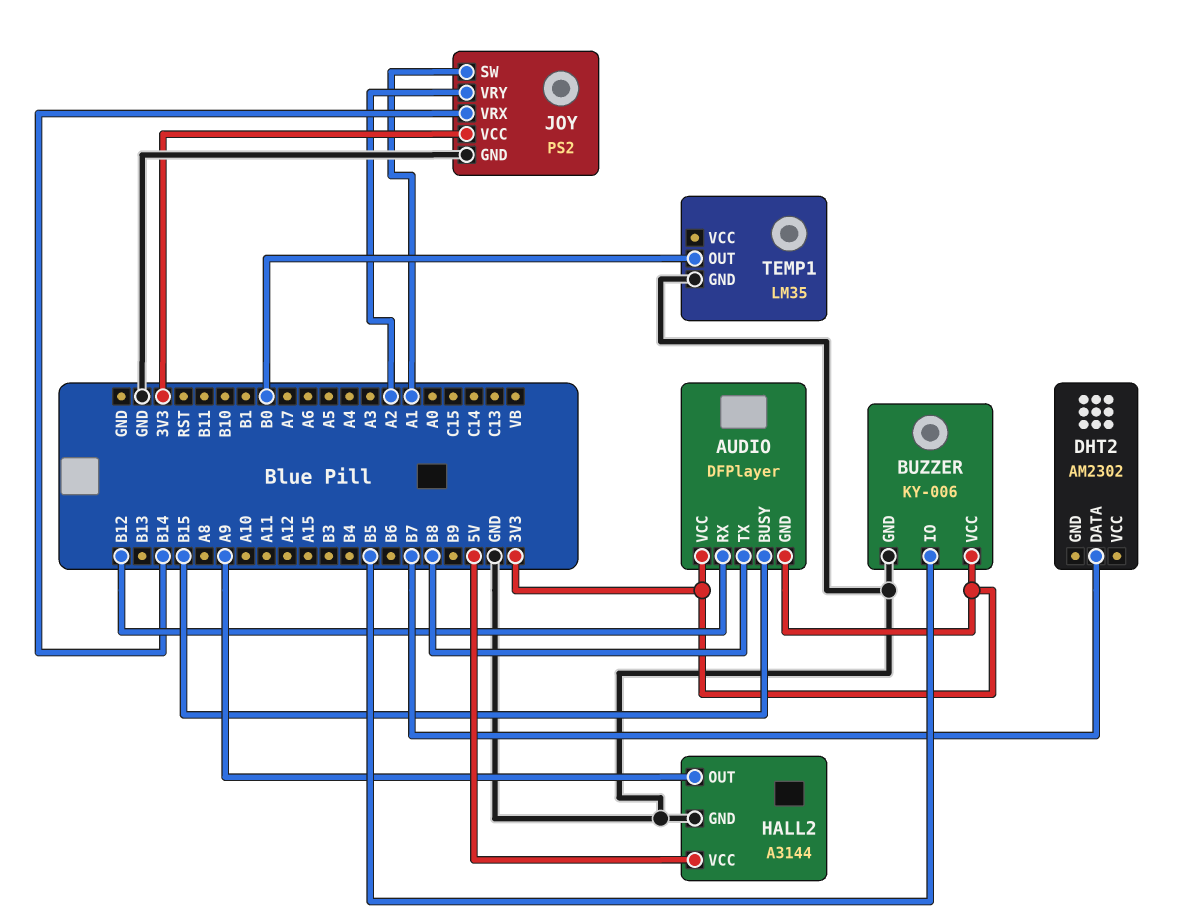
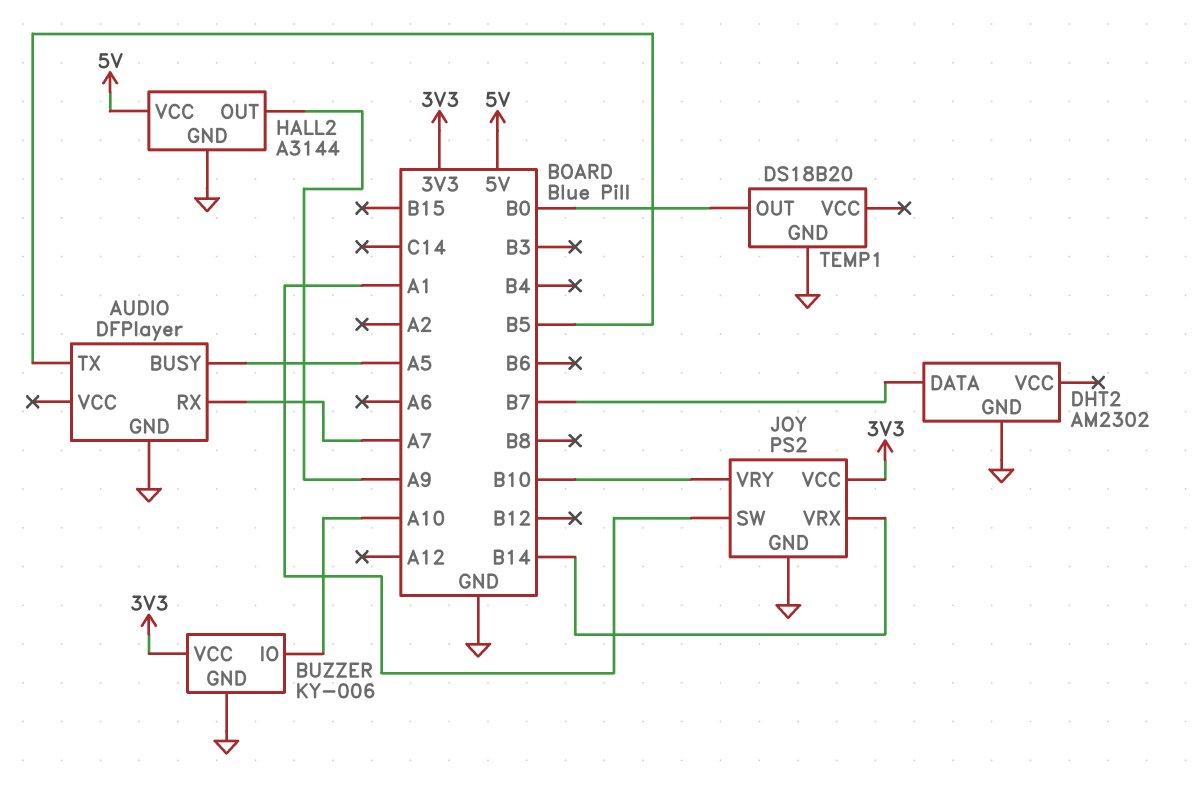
AUDIO pin BUSY: B15 -> A5
AUDIO pin GND: 3V3 -> GND
AUDIO pin RX: B12 -> A7
AUDIO pin TX: B8 -> B5
AUDIO pin VCC: 3V3 -> none
BUZZER pin IO: B5 -> A10
DHT2 pin GND: none -> GND
JOY pin VRY: A2 -> B10
TEMP1: LM35 -> DS18B20

